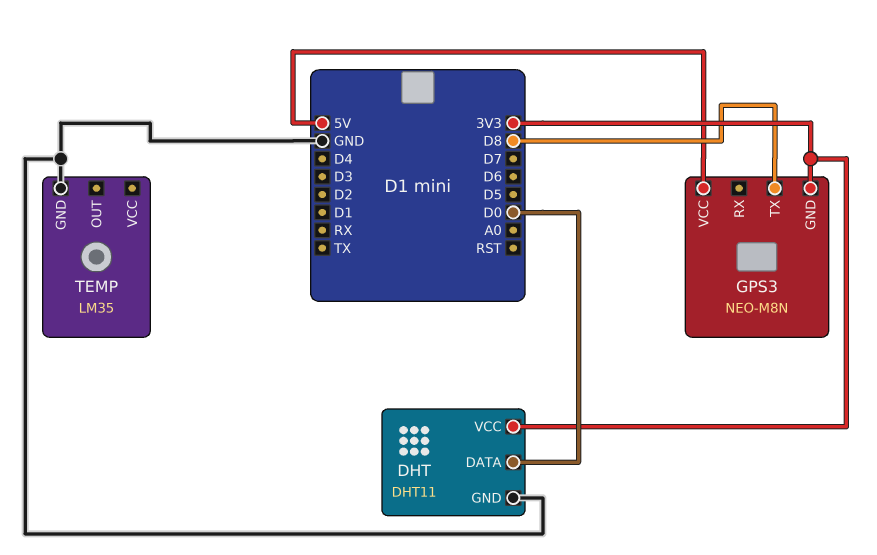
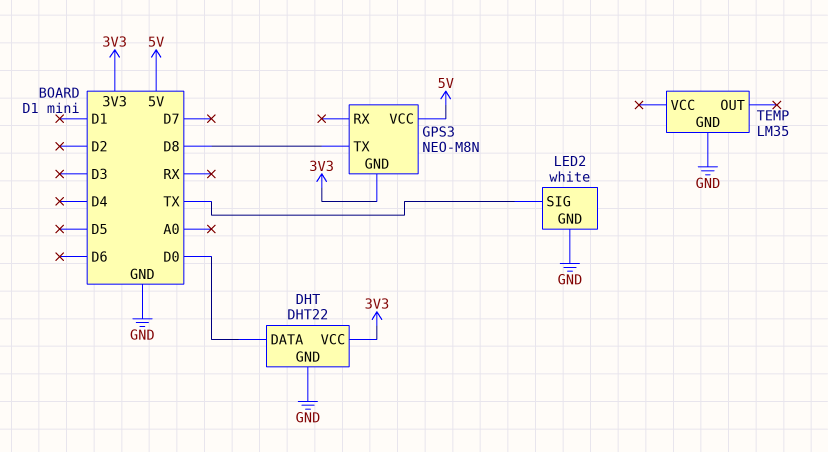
DHT: DHT11 -> DHT22
LED2: none -> white
LED2 pin GND: none -> GND
LED2 pin SIG: none -> TX

